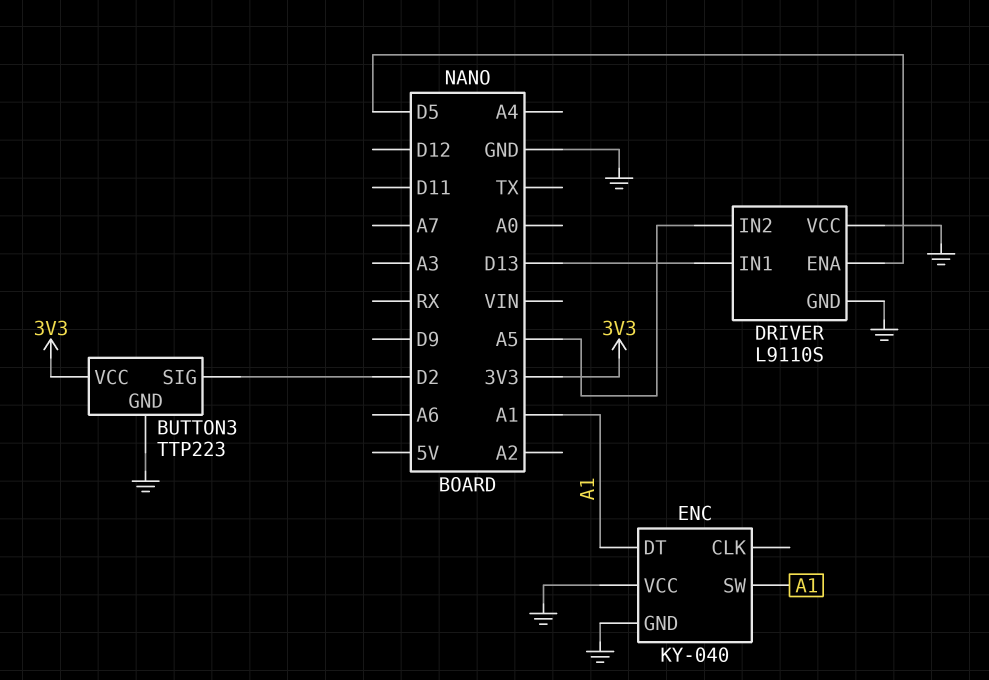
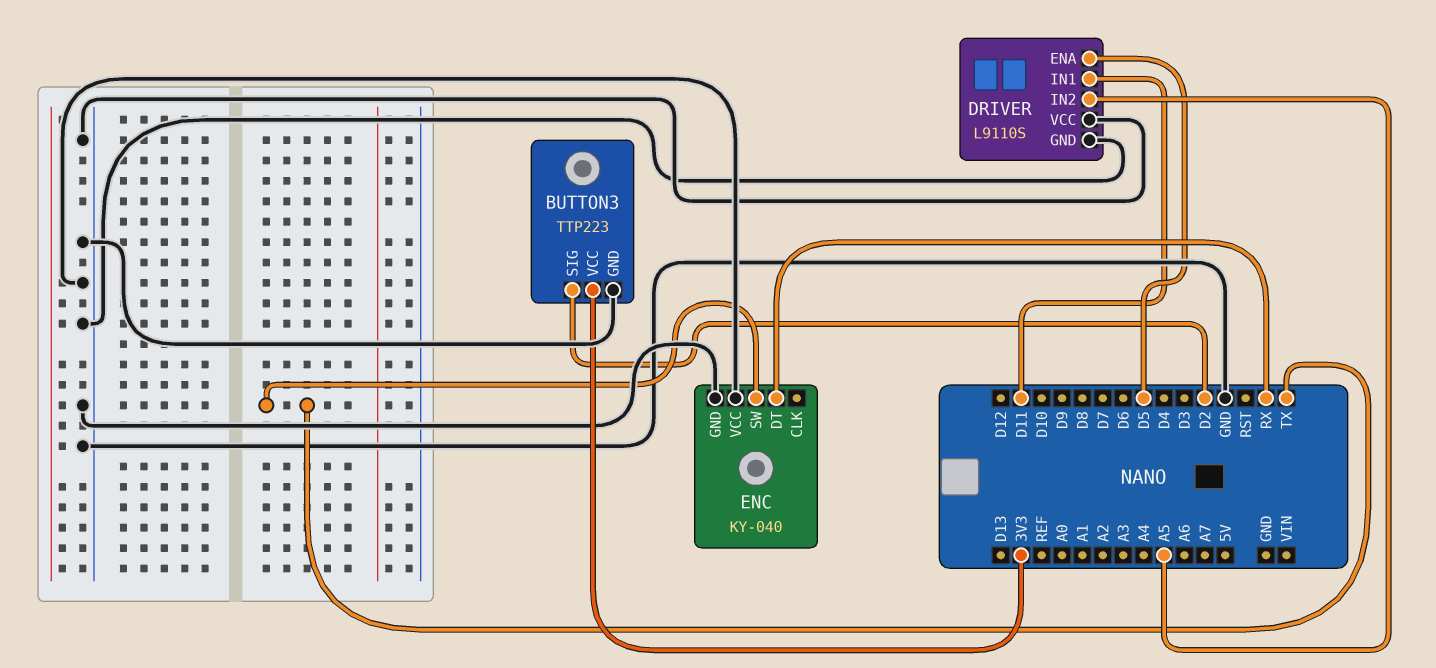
DRIVER pin IN1: D13 -> D11
ENC pin DT: A1 -> RX
ENC pin SW: A1 -> TX

